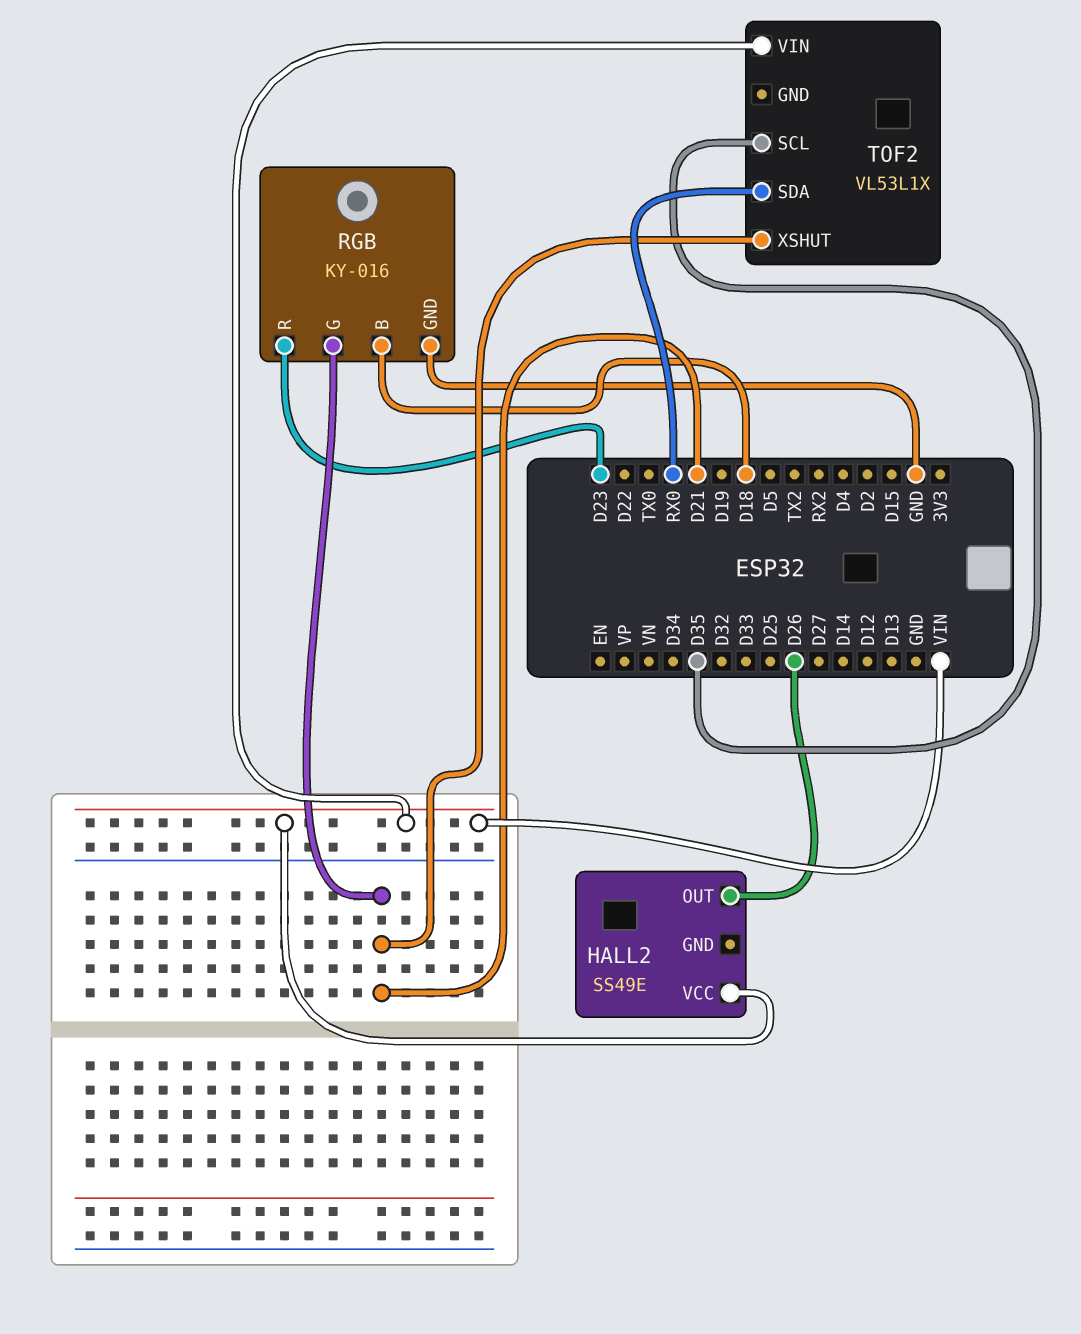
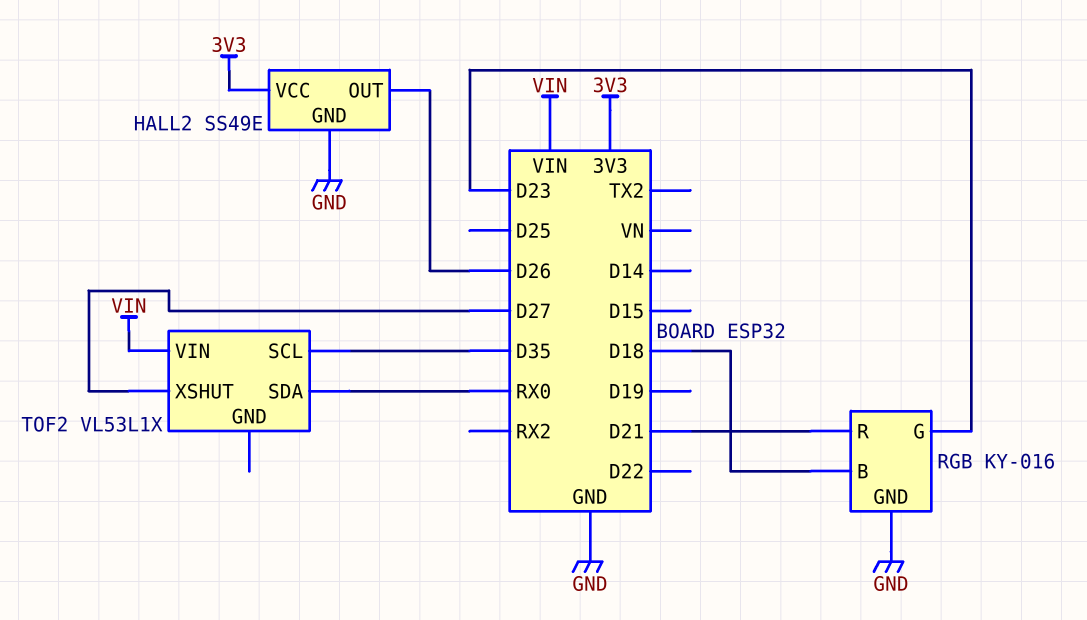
HALL2 pin GND: none -> GND
HALL2 pin VCC: VIN -> 3V3
RGB pin G: D21 -> D23
RGB pin R: D23 -> D21
TOF2 pin XSHUT: D21 -> D27

